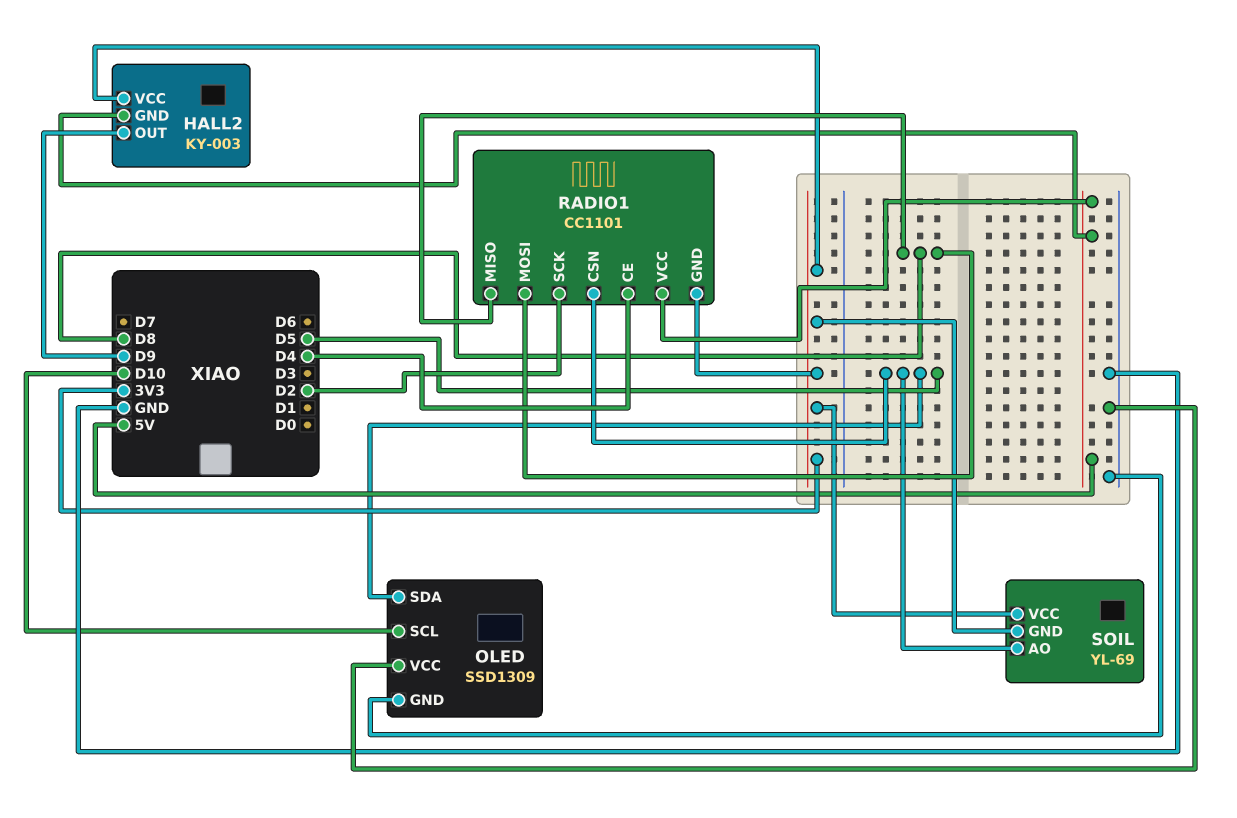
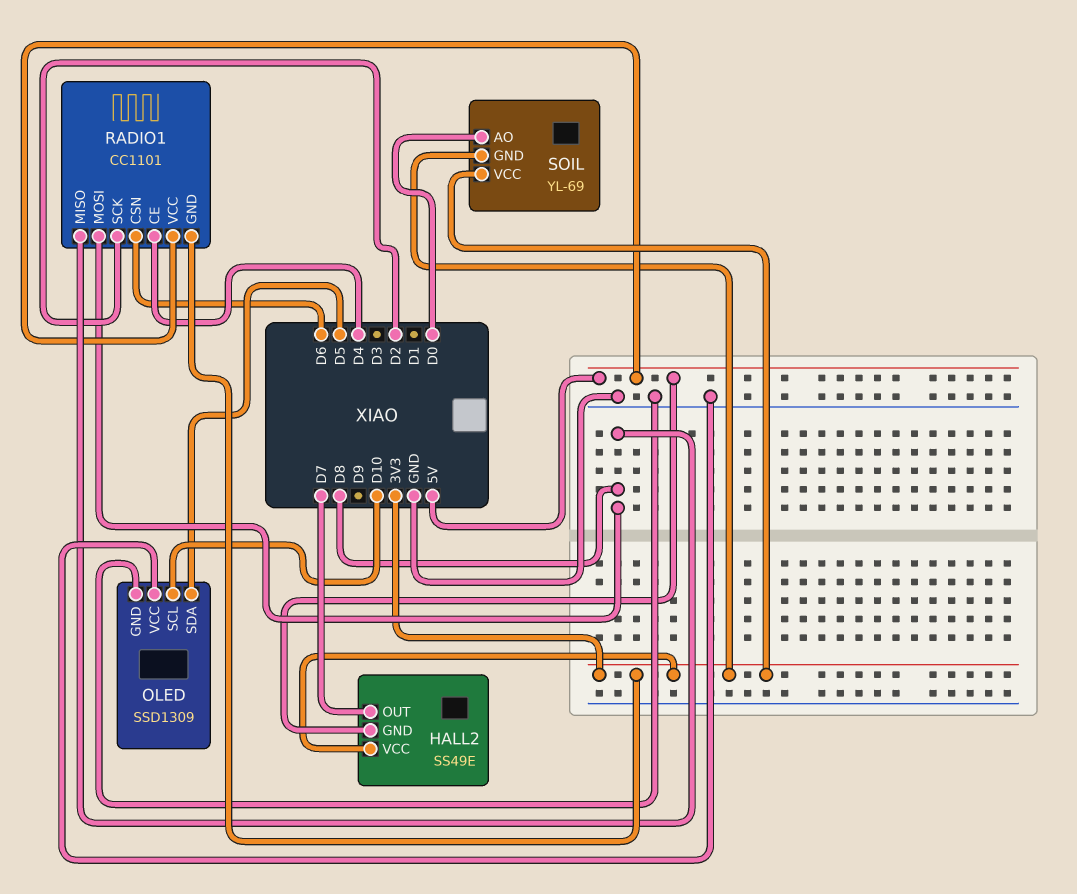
HALL2: KY-003 -> SS49E
HALL2 pin OUT: D9 -> D7
RADIO1 pin CSN: D5 -> D6
SOIL pin AO: D5 -> D0

